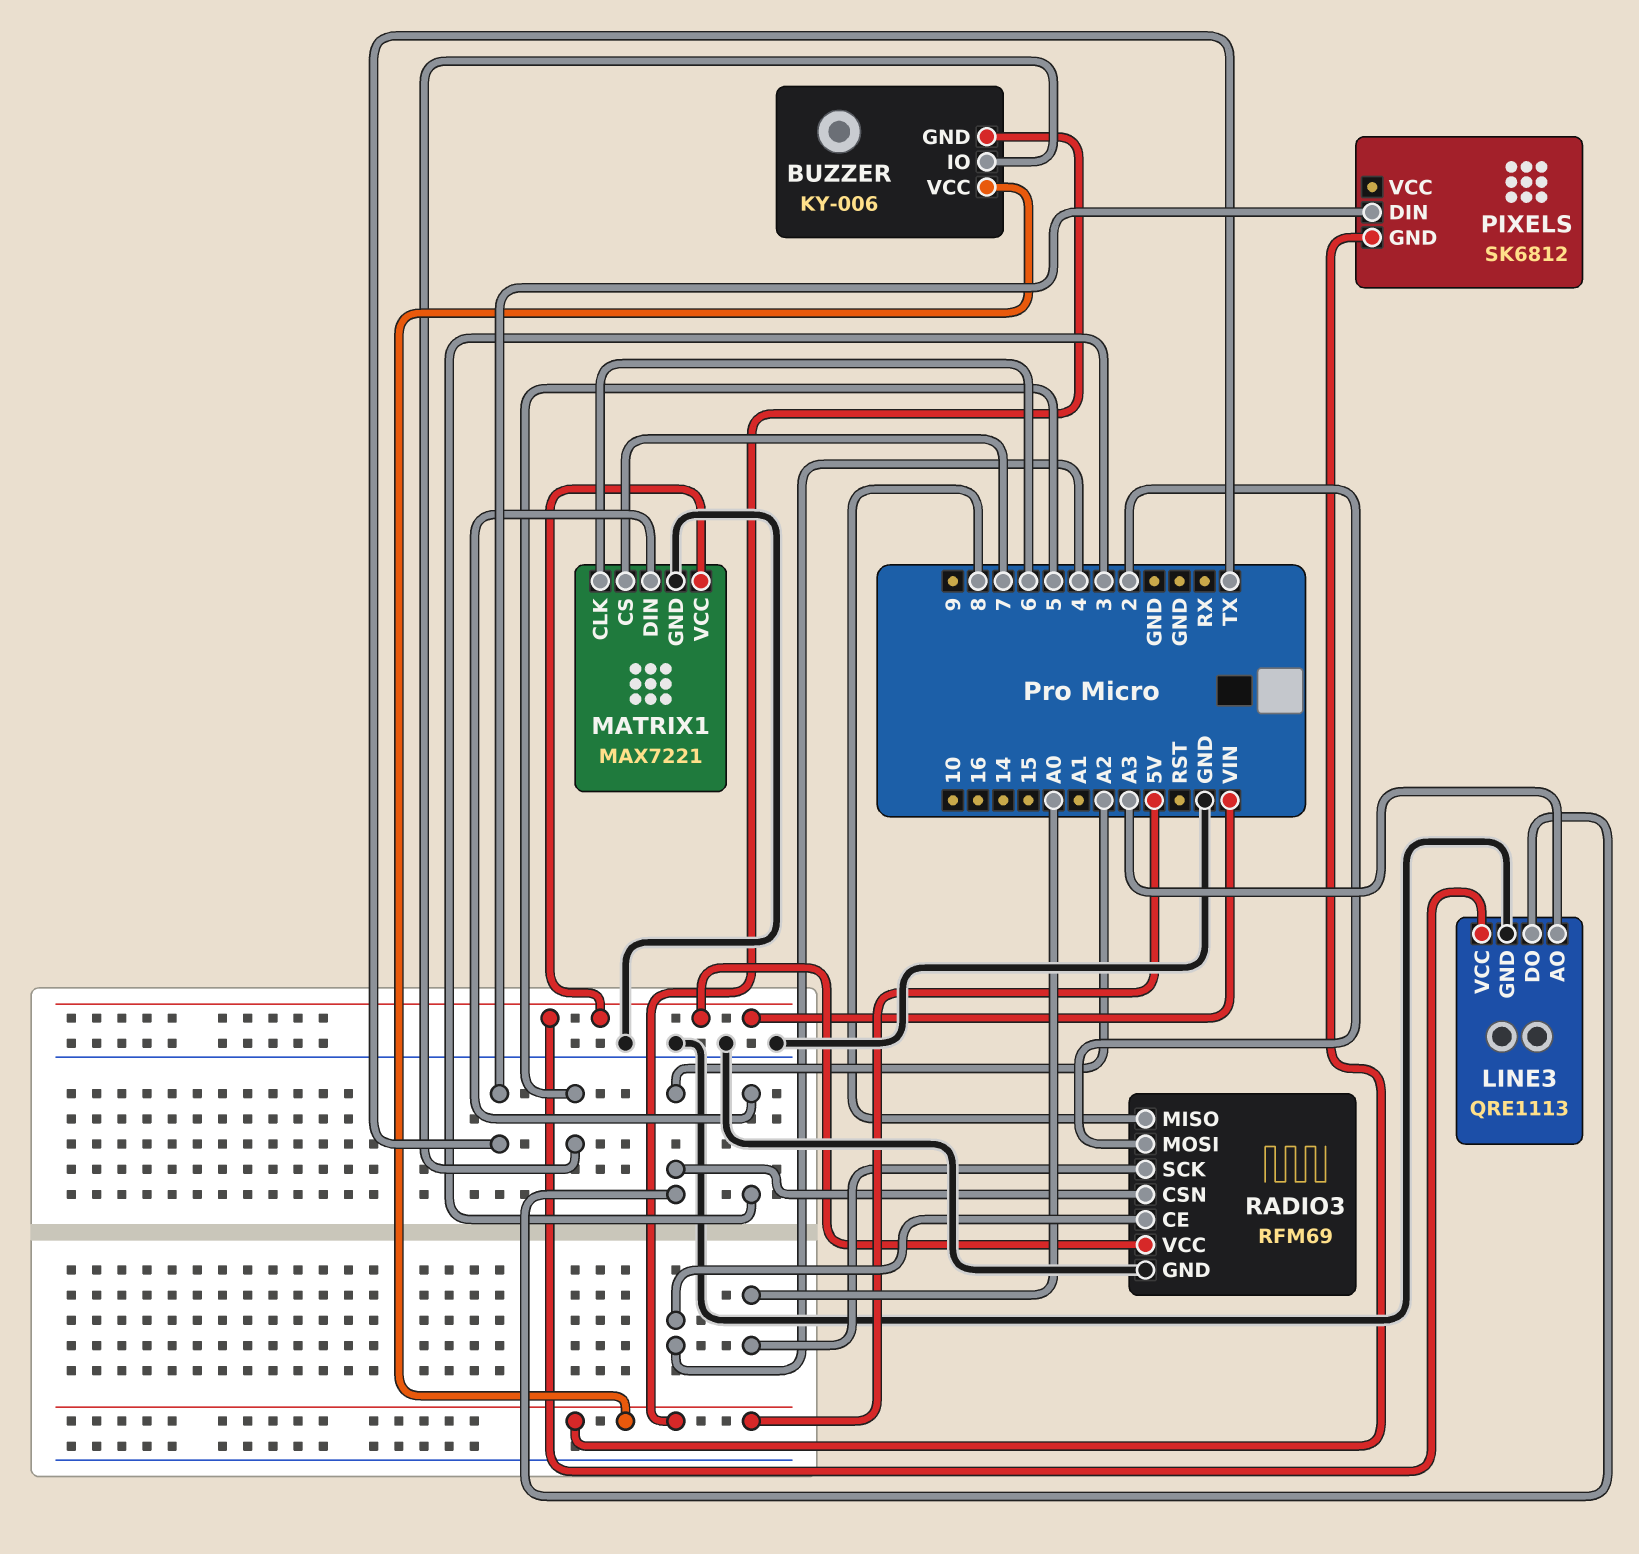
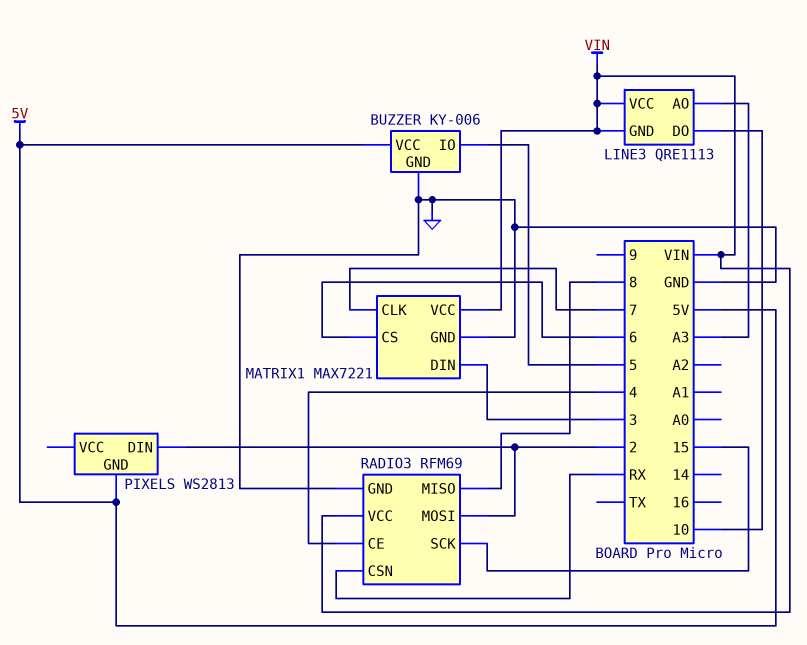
BUZZER pin GND: 5V -> GND
LINE3 pin DO: A2 -> 10
LINE3 pin GND: GND -> VIN
MATRIX1 pin CLK: 6 -> 7
MATRIX1 pin CS: 7 -> 6
PIXELS: SK6812 -> WS2813
PIXELS pin DIN: TX -> 2
RADIO3 pin CSN: A2 -> RX
RADIO3 pin SCK: A0 -> 15

